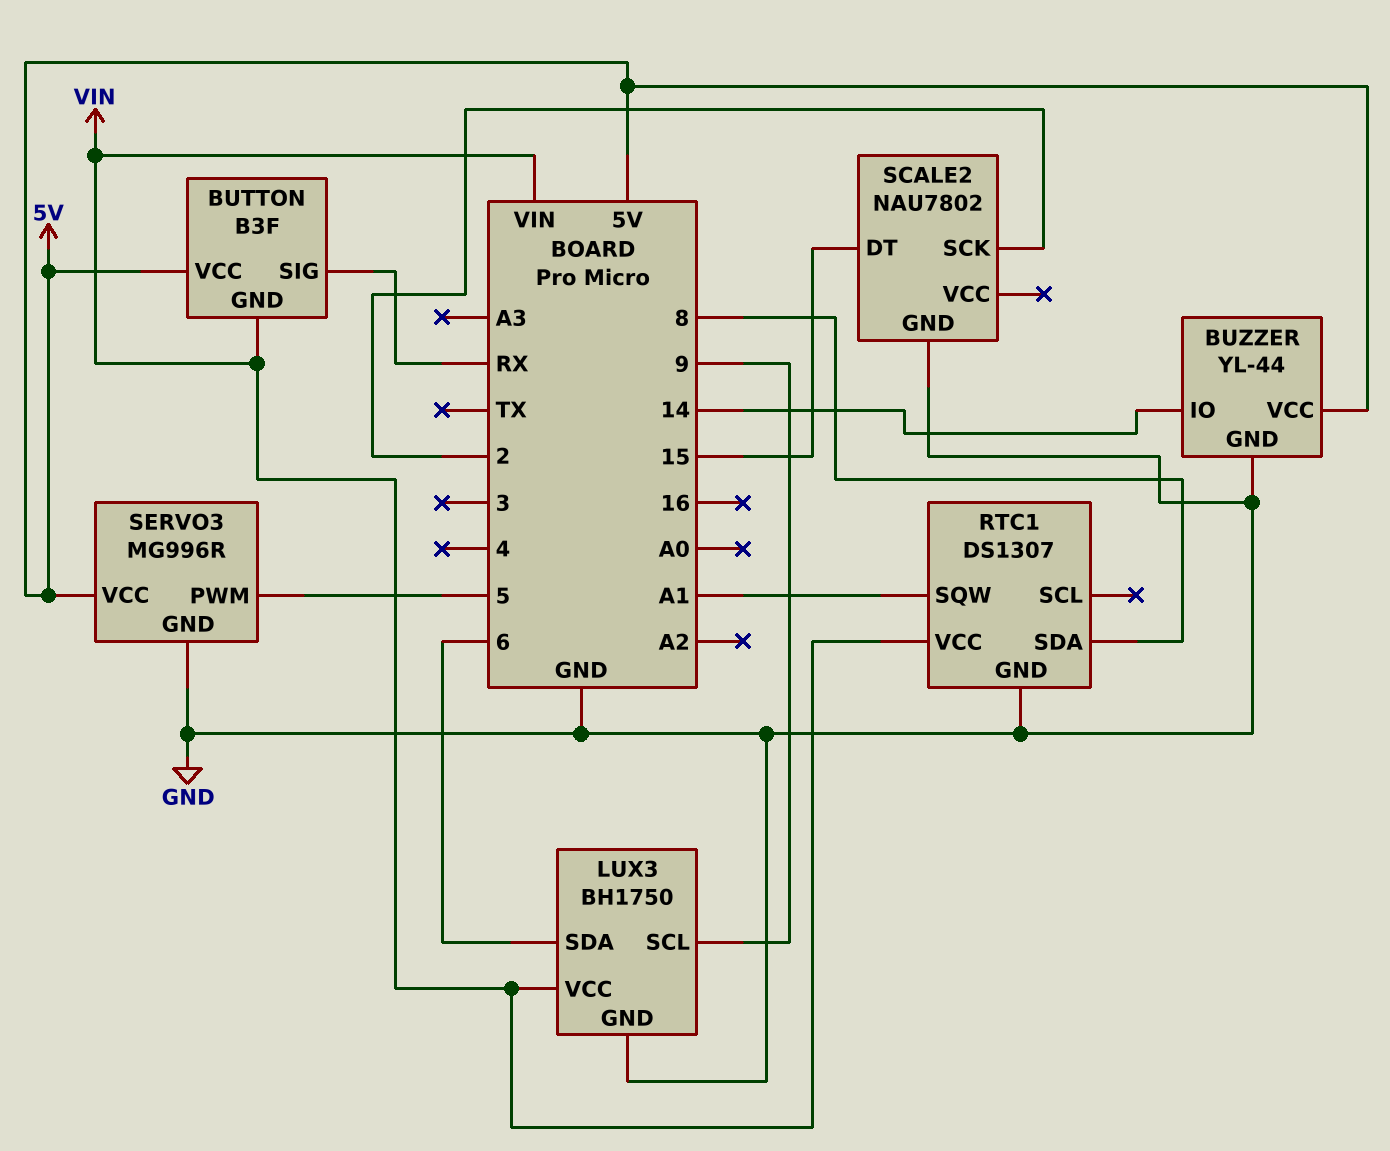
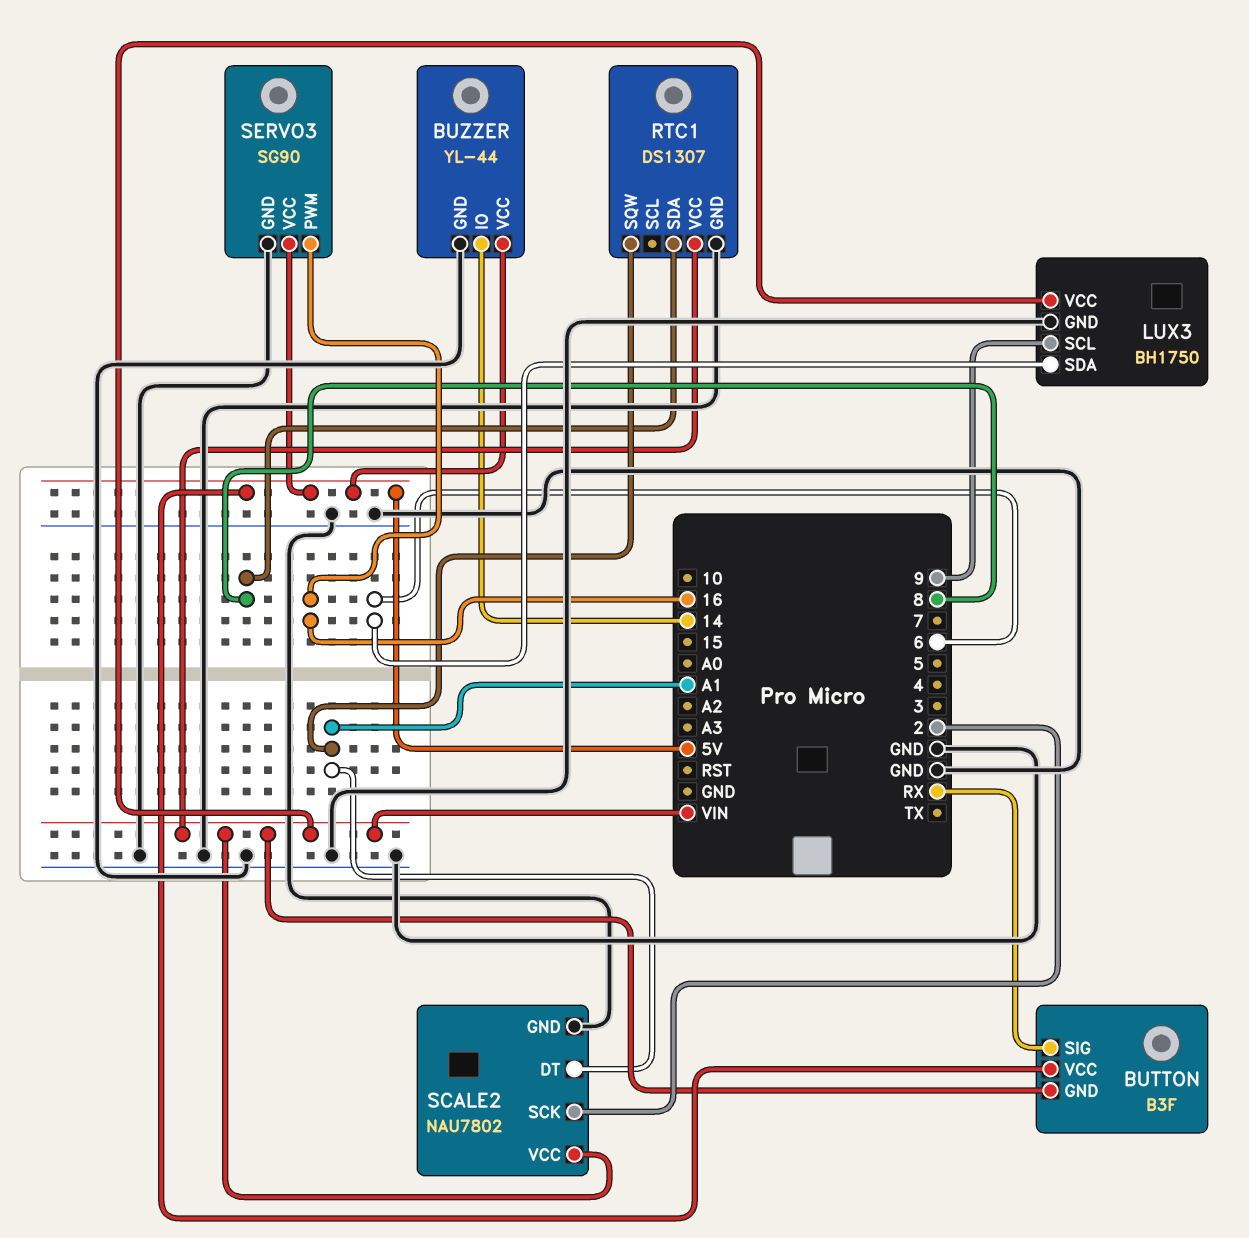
SCALE2 pin DT: 15 -> A1
SCALE2 pin VCC: none -> VIN
SERVO3: MG996R -> SG90
SERVO3 pin PWM: 5 -> 16

